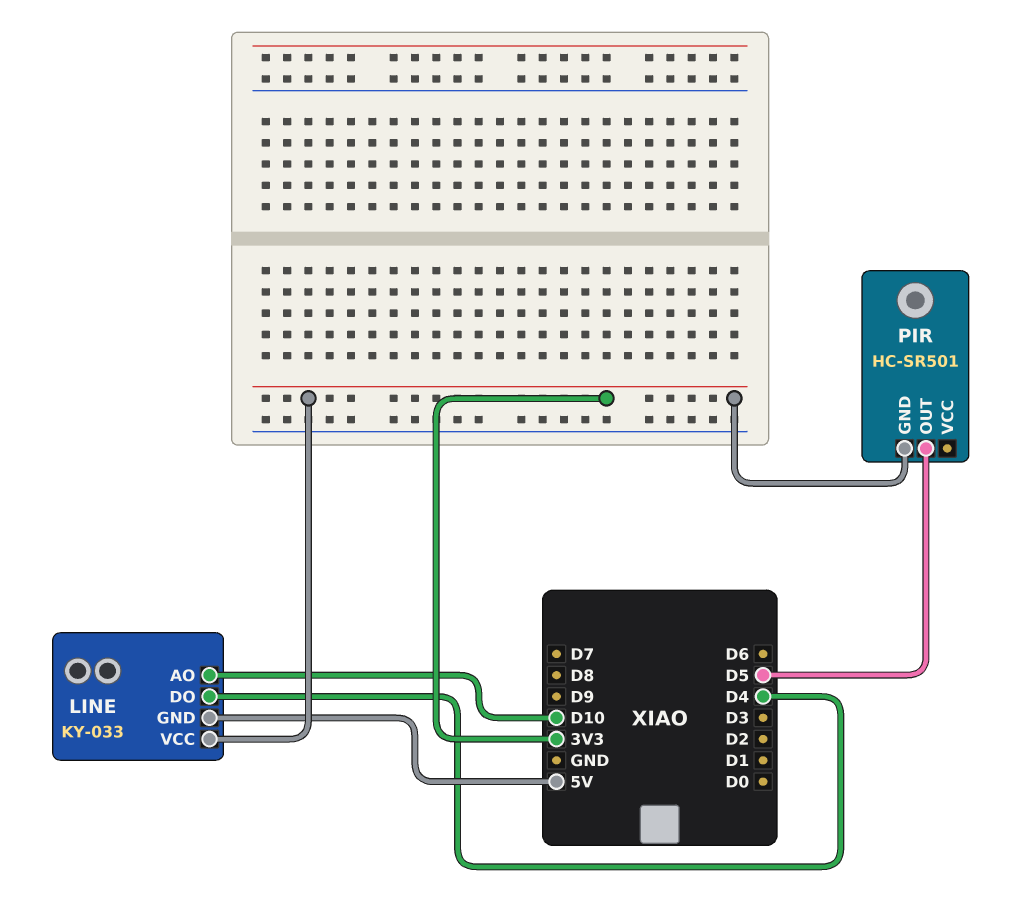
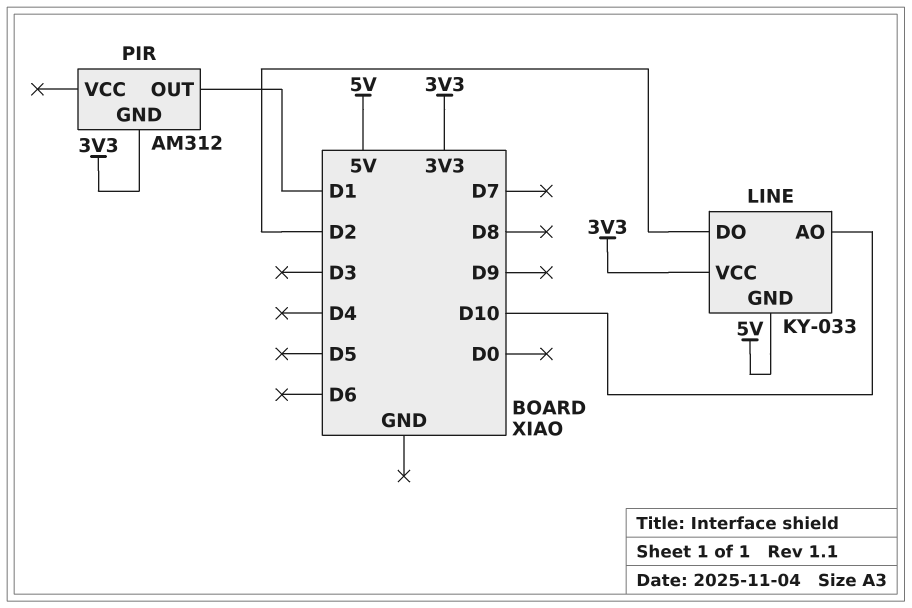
LINE pin DO: D4 -> D2
PIR: HC-SR501 -> AM312
PIR pin OUT: D5 -> D1

